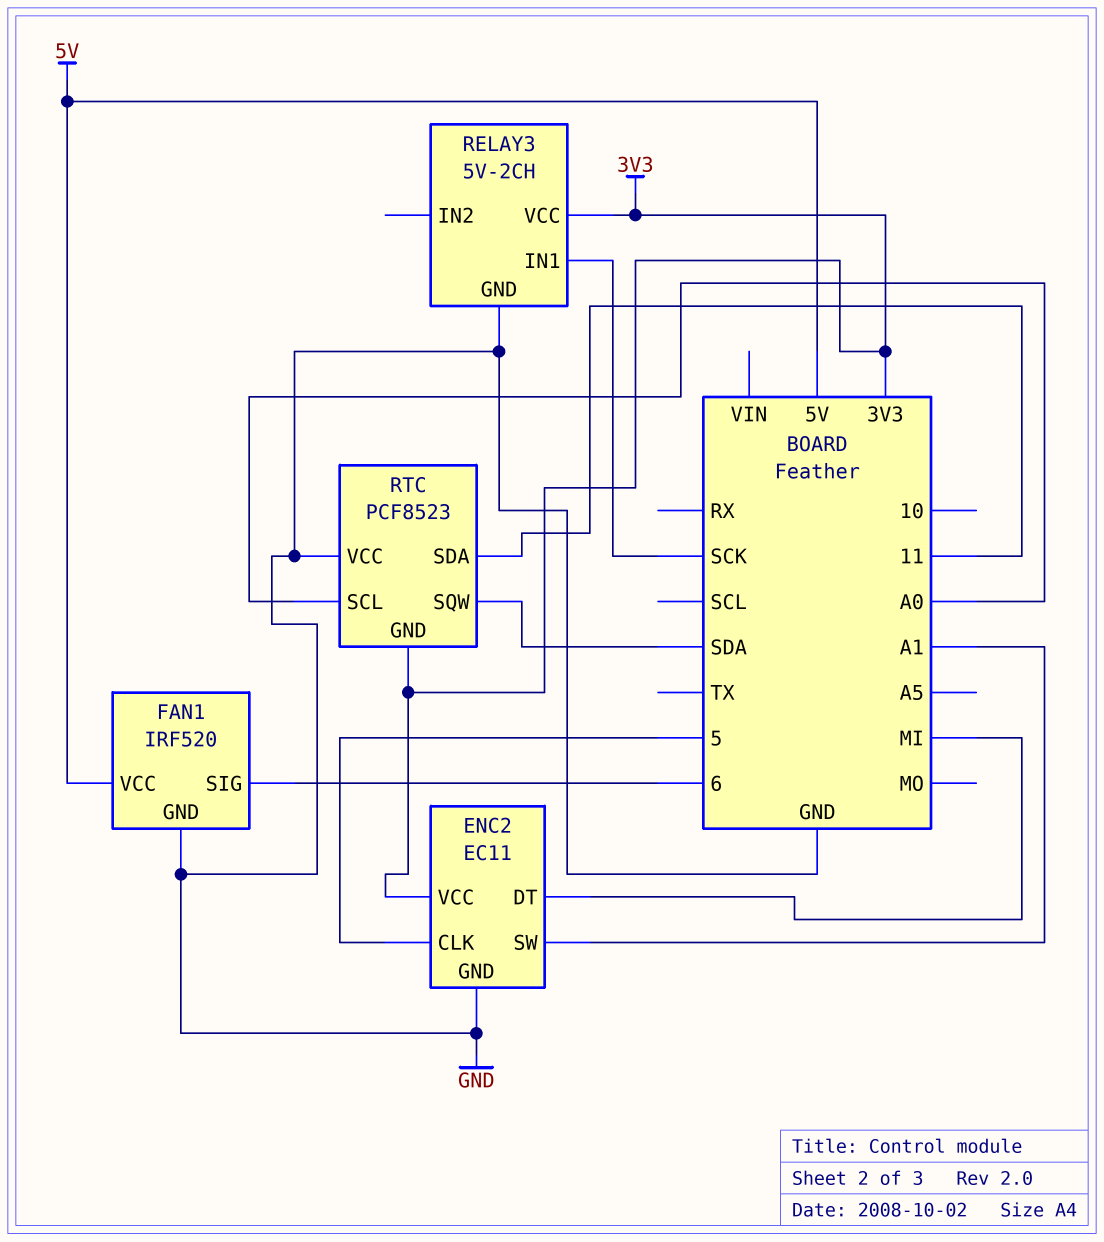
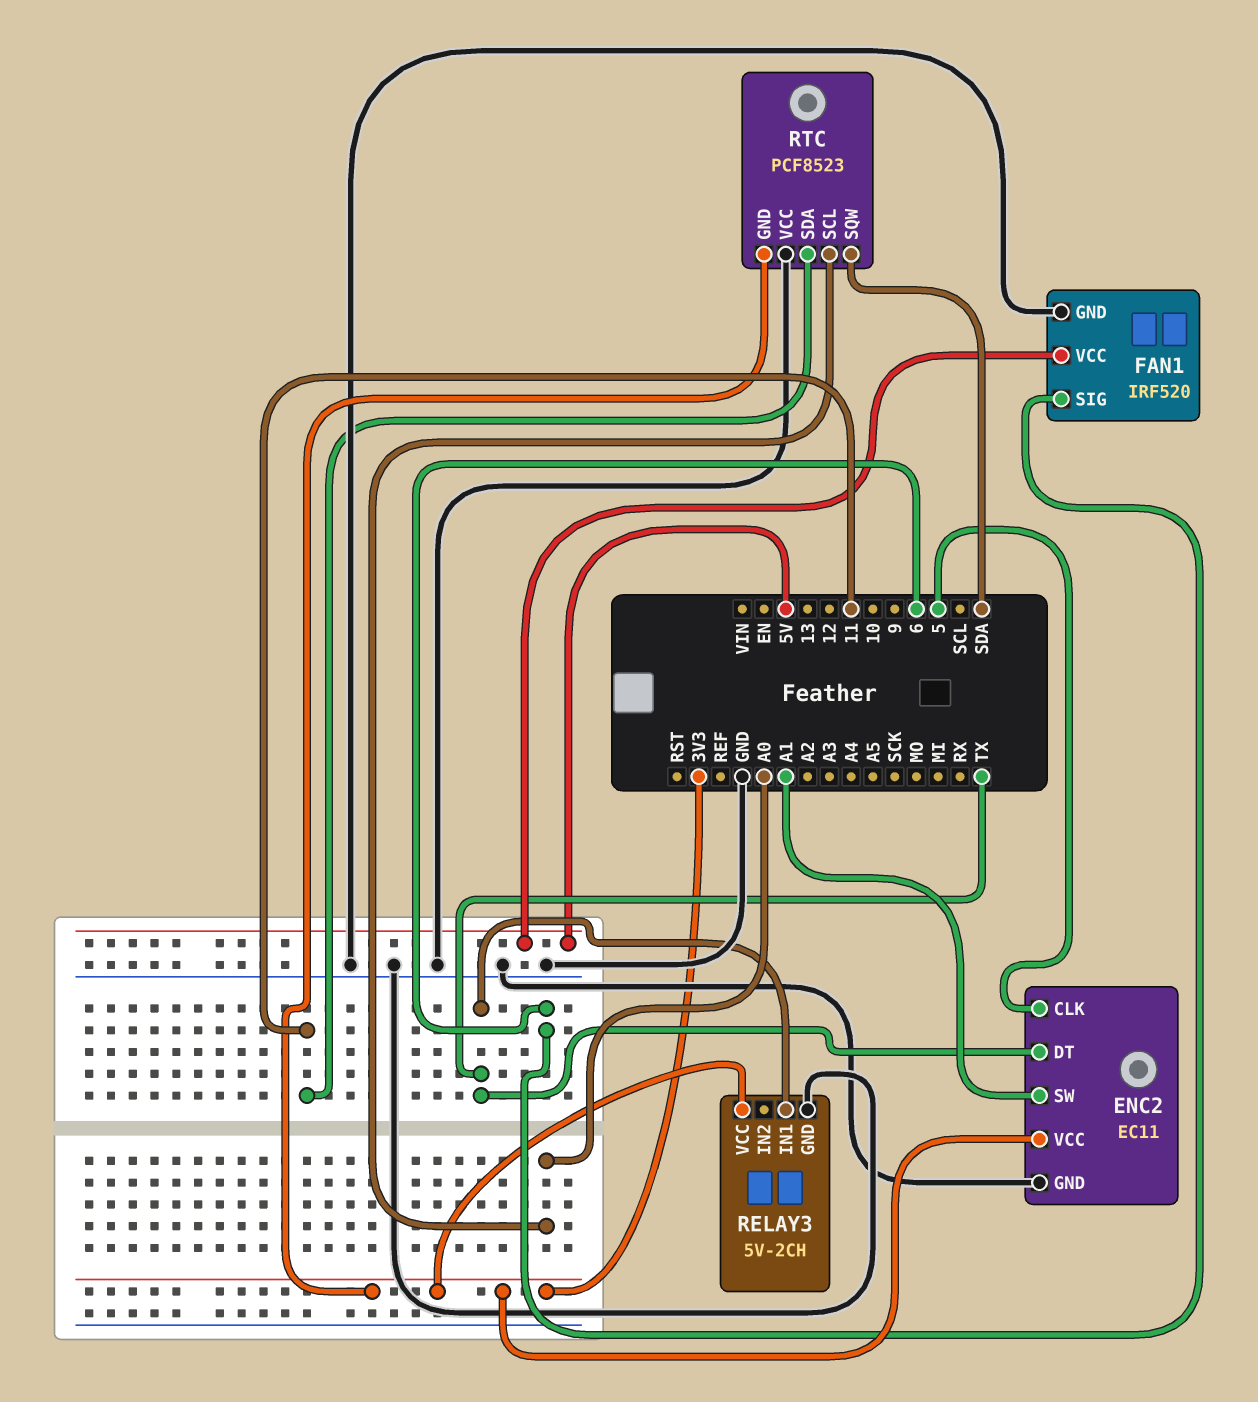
ENC2 pin DT: MI -> TX
RELAY3 pin IN1: SCK -> TX

